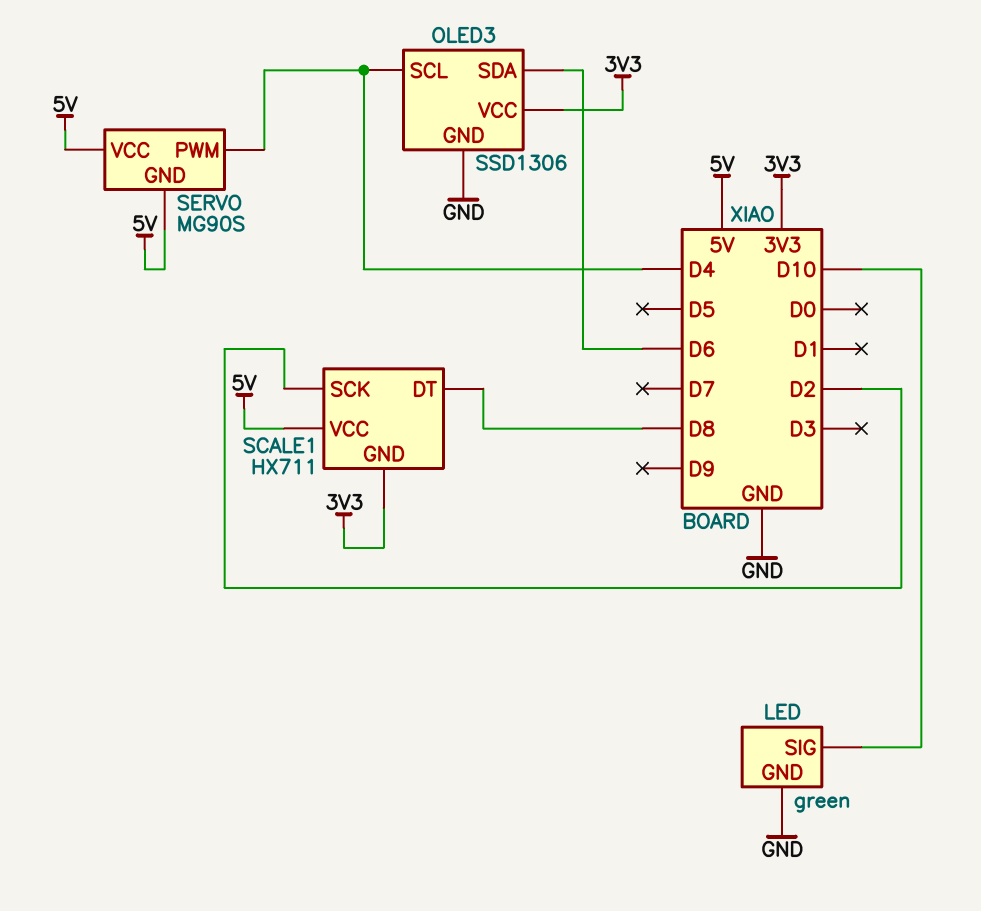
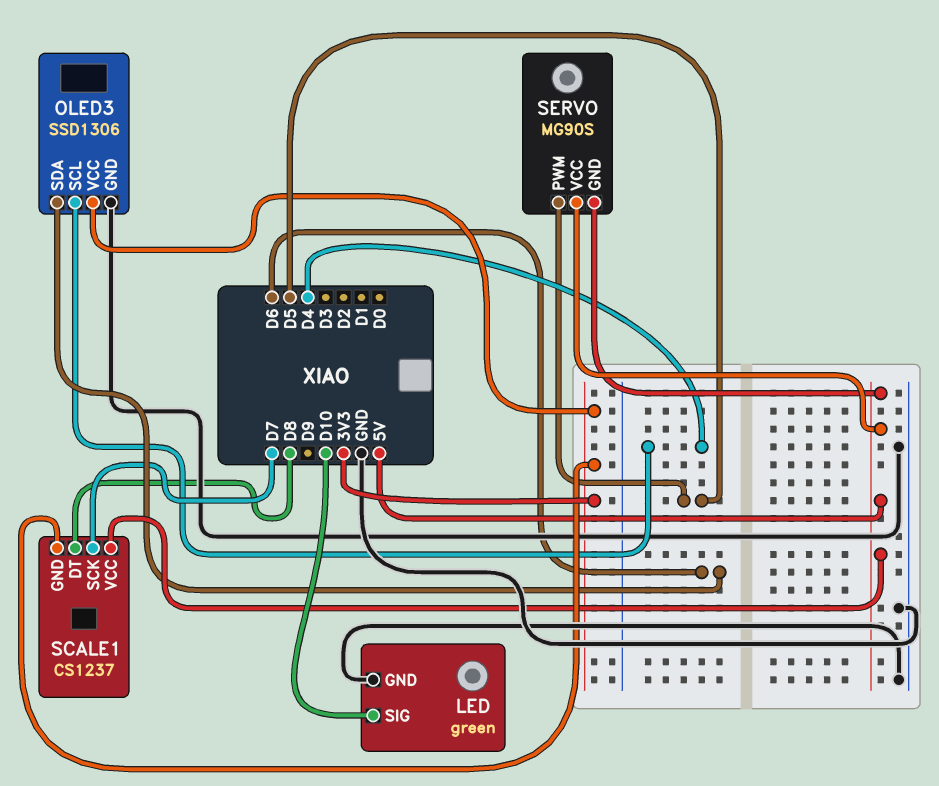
SCALE1: HX711 -> CS1237
SCALE1 pin SCK: D2 -> D7
SERVO pin PWM: D4 -> D5

